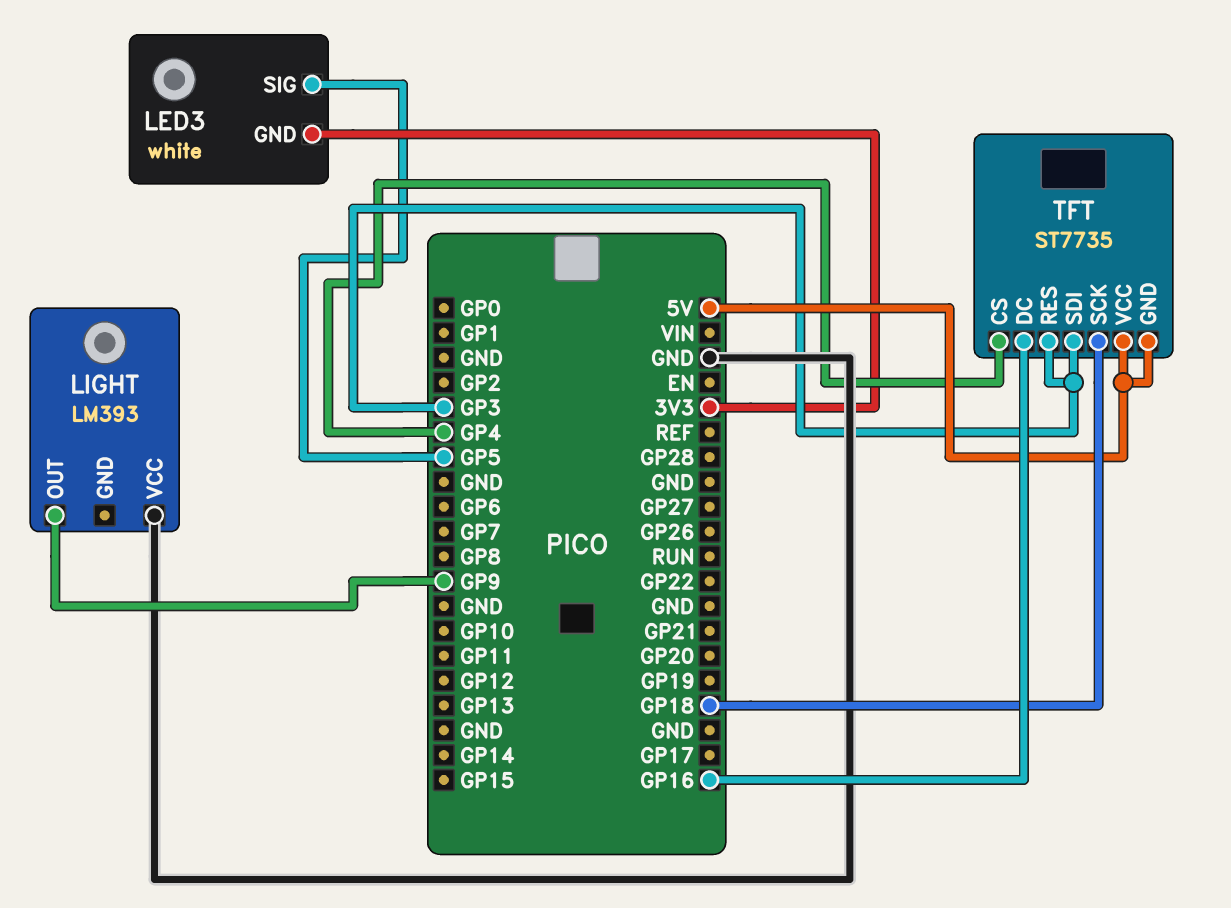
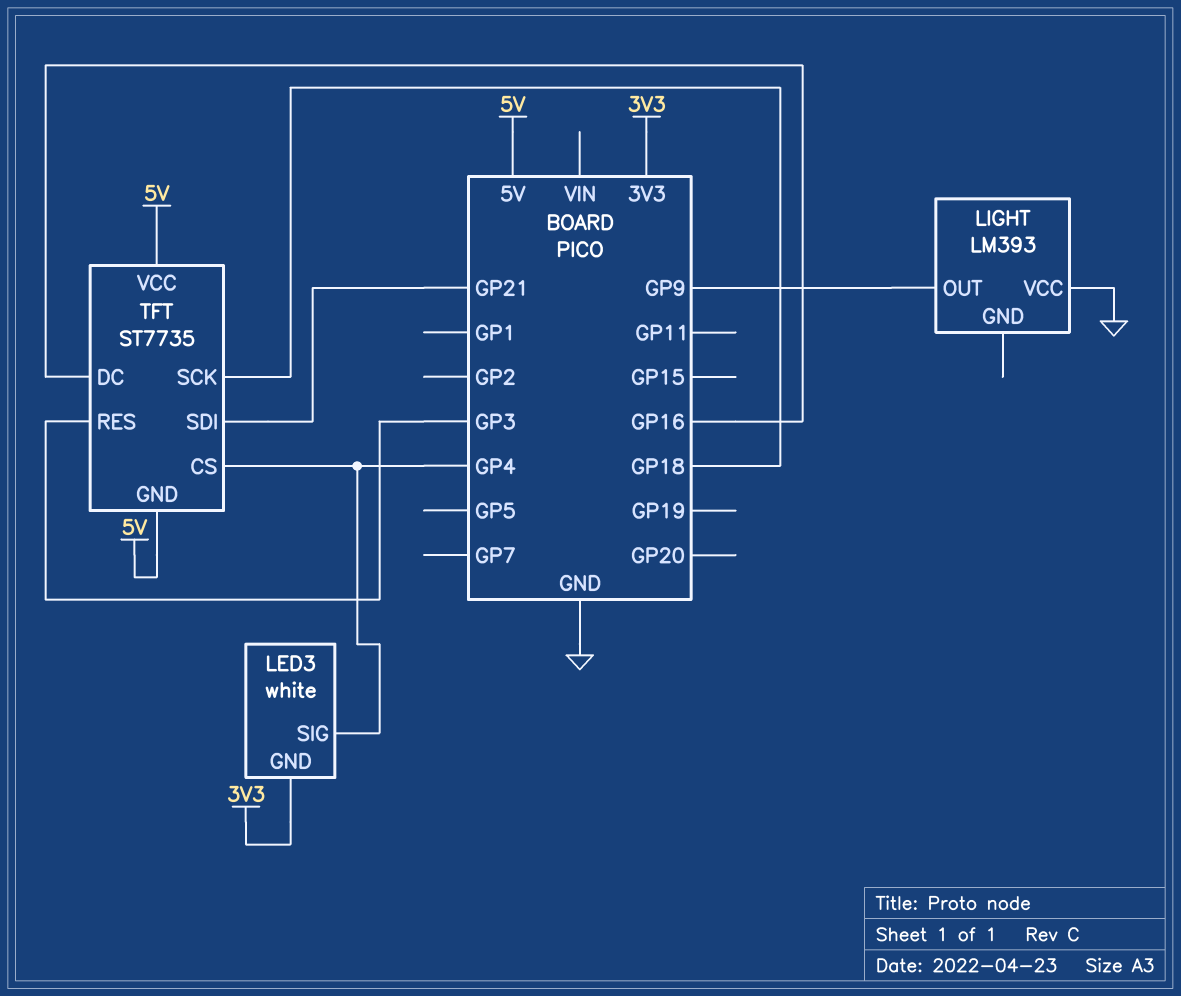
LED3 pin SIG: GP5 -> GP4
TFT pin SDI: GP3 -> GP21

